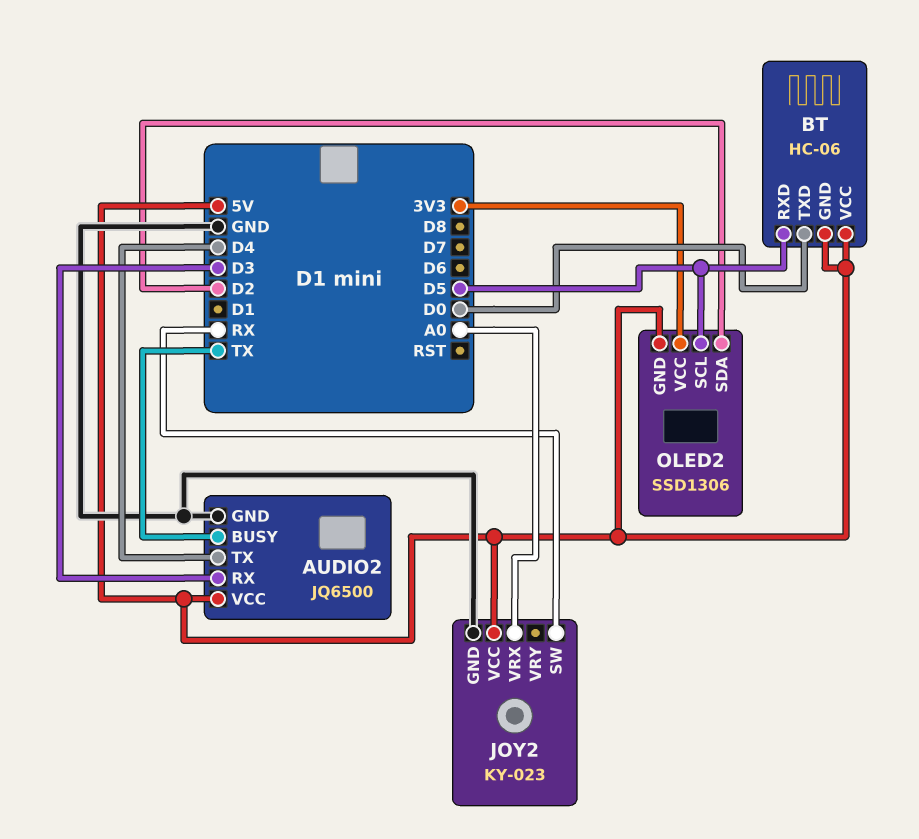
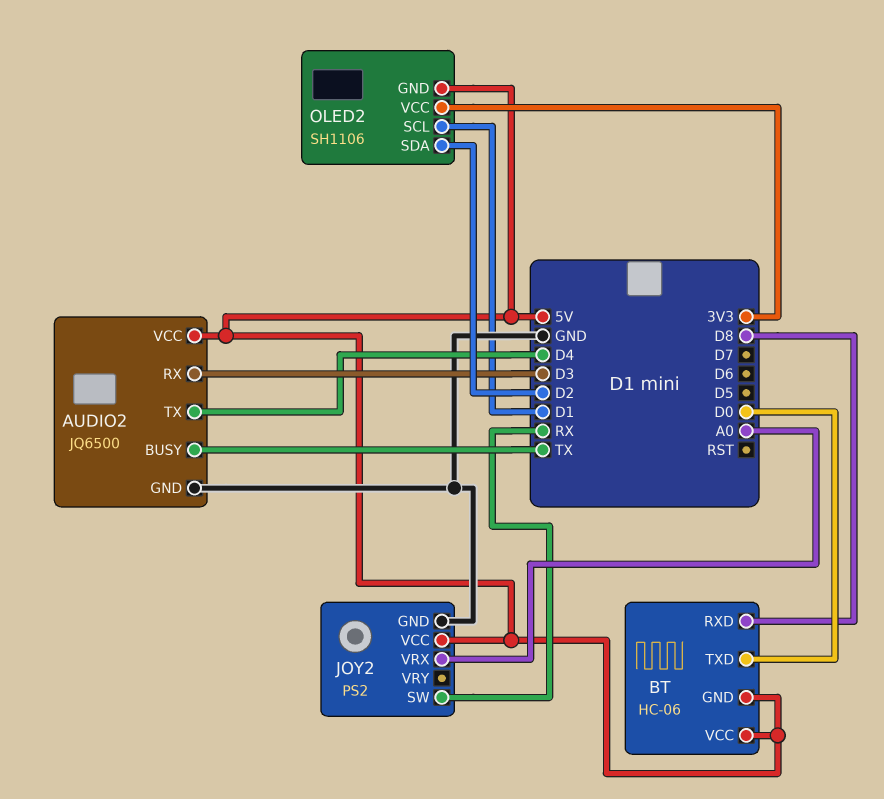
BT pin RXD: D5 -> D8
JOY2: KY-023 -> PS2
OLED2: SSD1306 -> SH1106
OLED2 pin SCL: D5 -> D1

